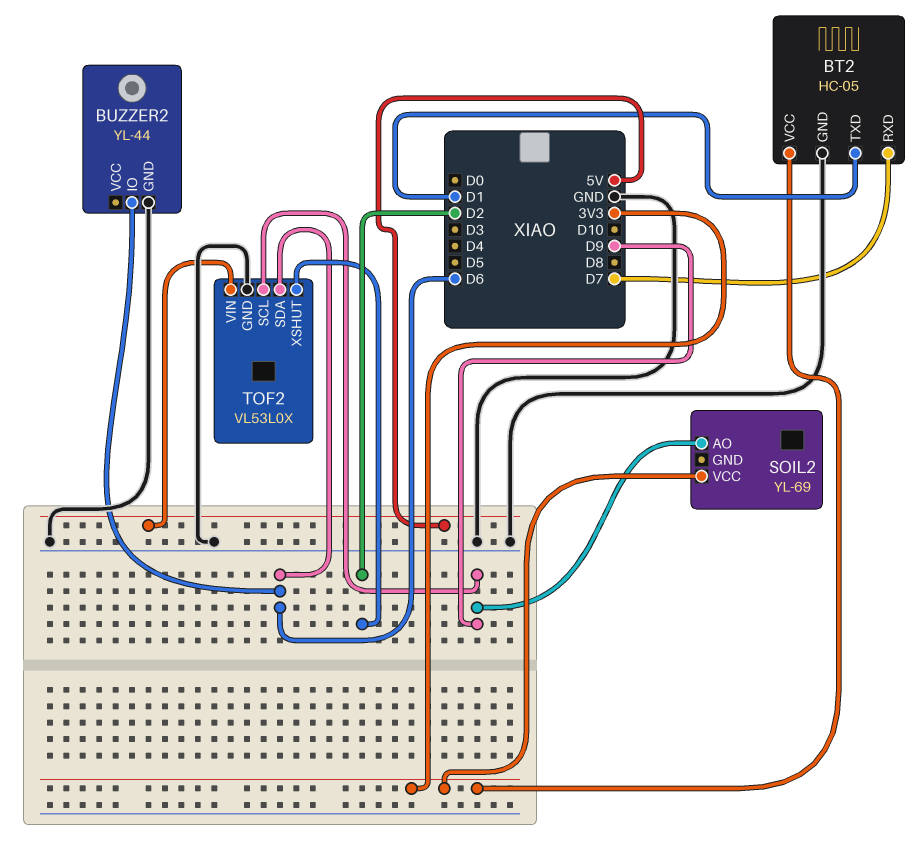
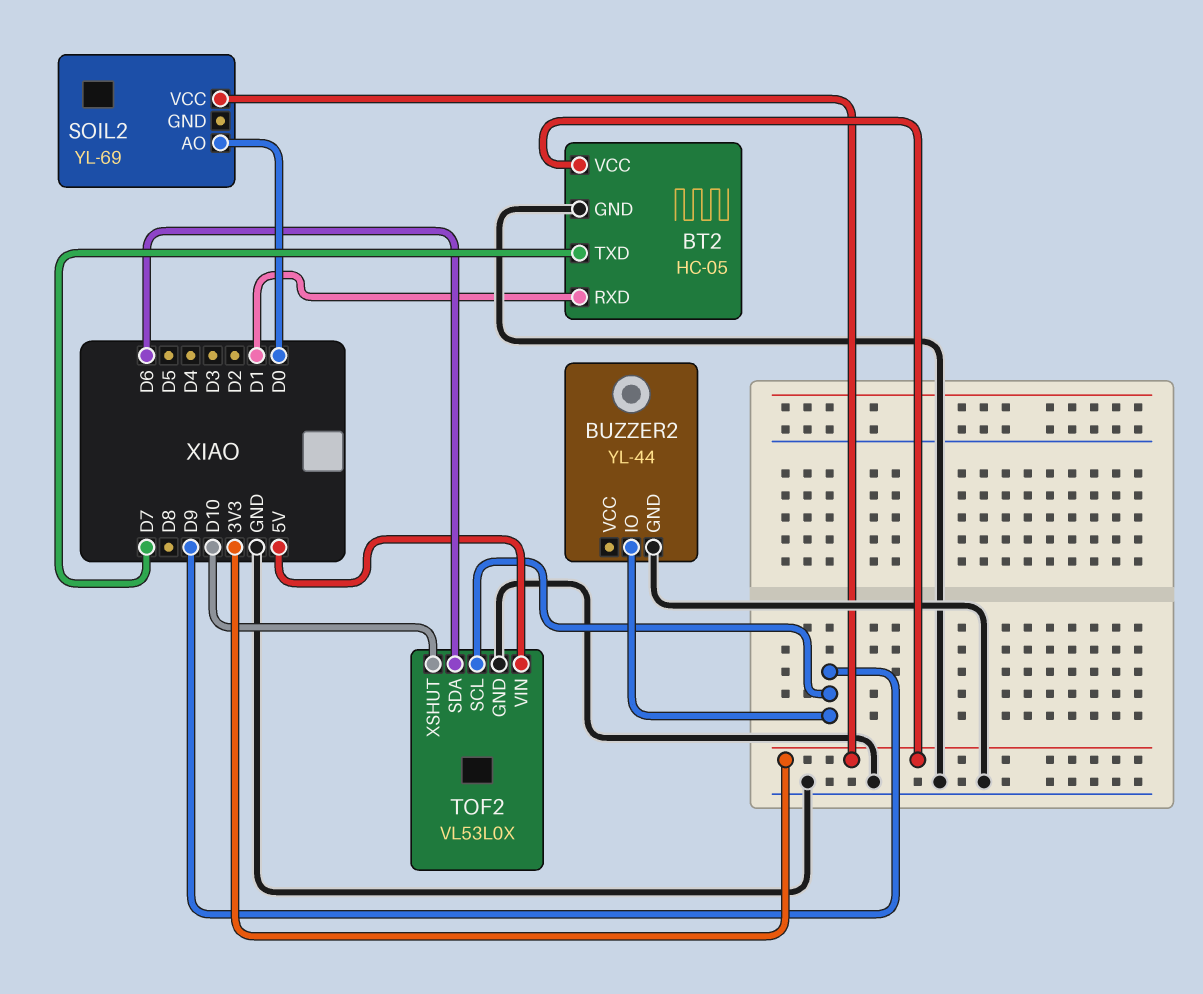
BT2 pin RXD: D7 -> D1
BT2 pin TXD: D1 -> D7
BUZZER2 pin IO: D6 -> D9
SOIL2 pin AO: D9 -> D0
TOF2 pin XSHUT: D2 -> D10

